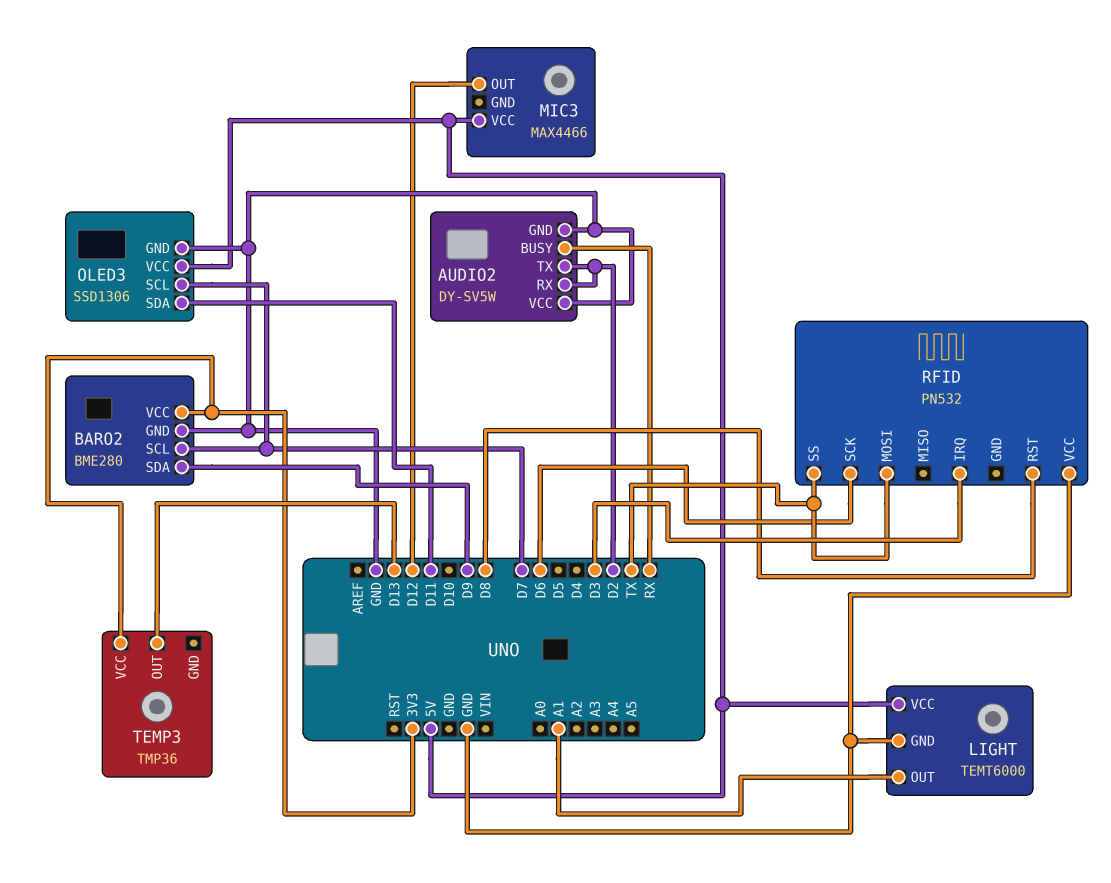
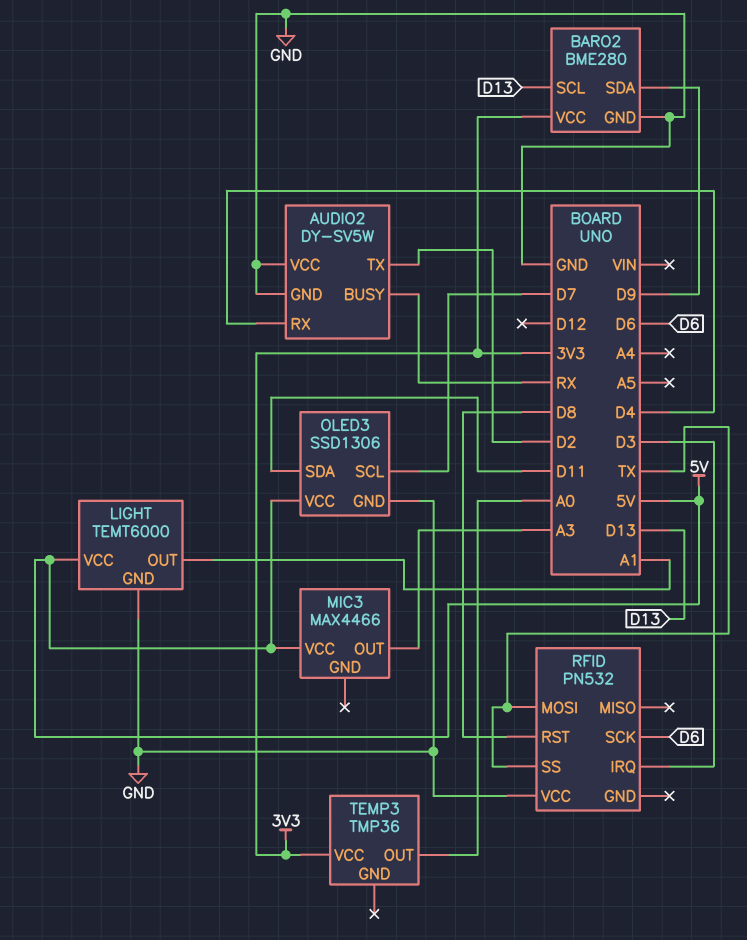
AUDIO2 pin RX: D2 -> D4
BARO2 pin SCL: D7 -> D13
MIC3 pin OUT: D12 -> A3
TEMP3 pin OUT: D13 -> A0

